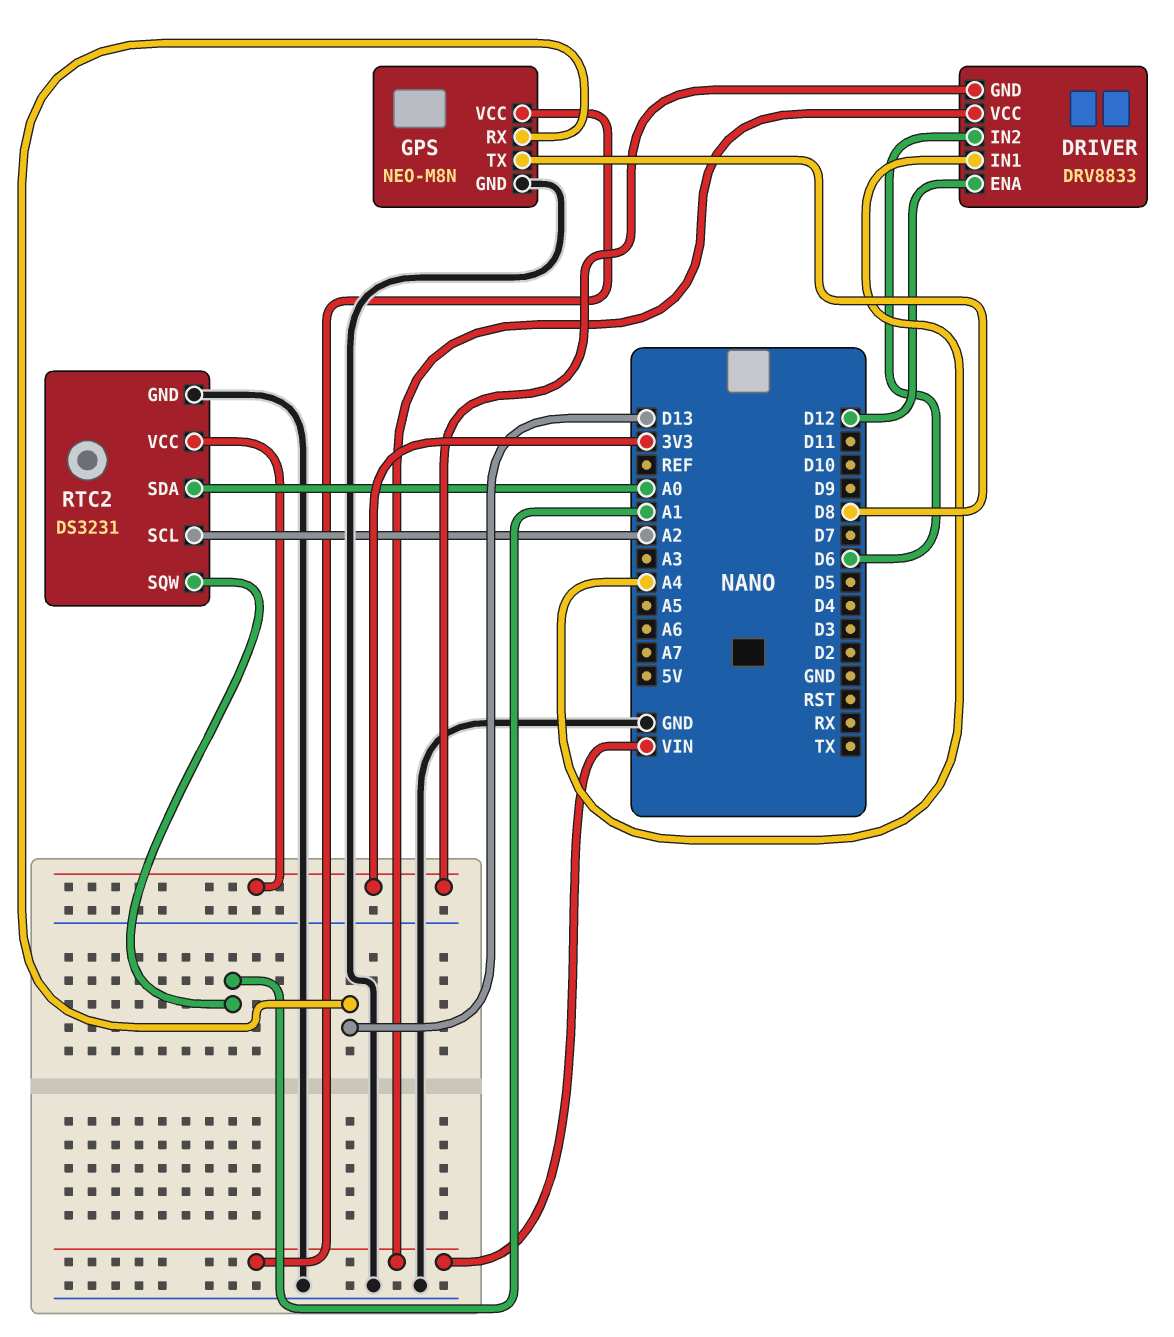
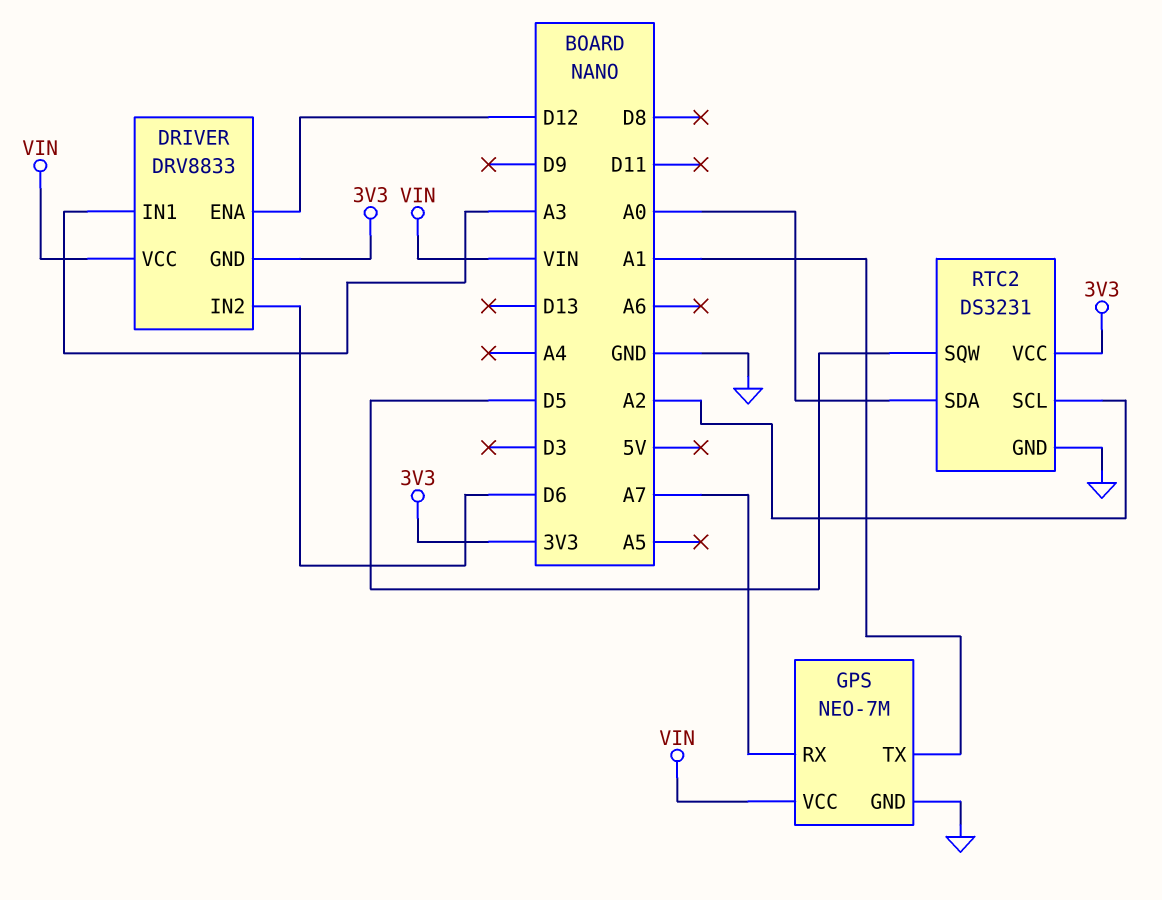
DRIVER pin IN1: A4 -> A3
GPS: NEO-M8N -> NEO-7M
GPS pin RX: D13 -> A7
GPS pin TX: D8 -> A1
RTC2 pin SQW: A1 -> D5

